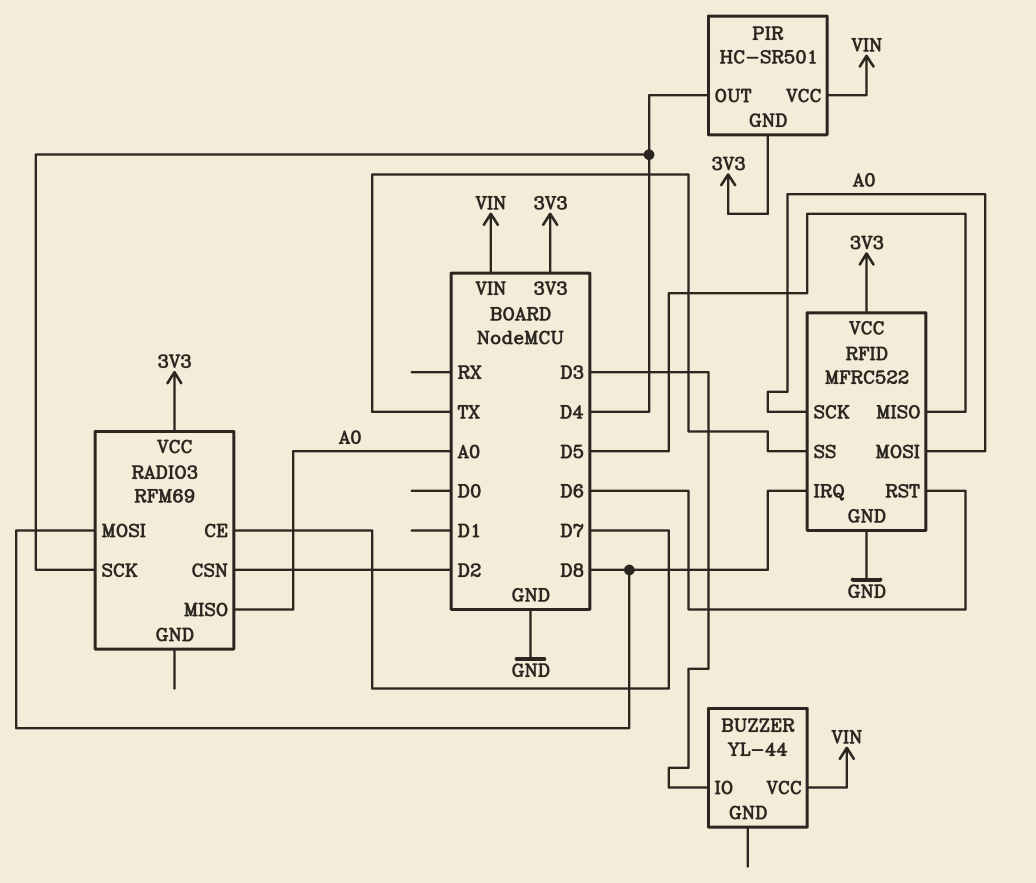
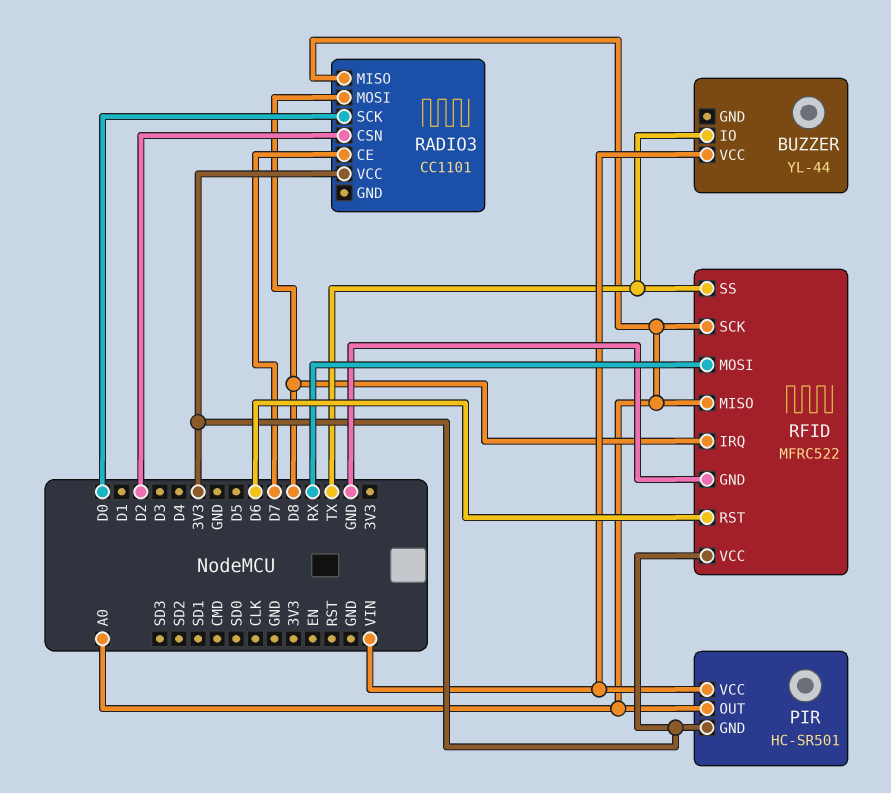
BUZZER pin IO: D3 -> TX
PIR pin OUT: D4 -> A0
RADIO3: RFM69 -> CC1101
RADIO3 pin SCK: D4 -> D0
RFID pin MISO: D5 -> A0
RFID pin MOSI: A0 -> RX

